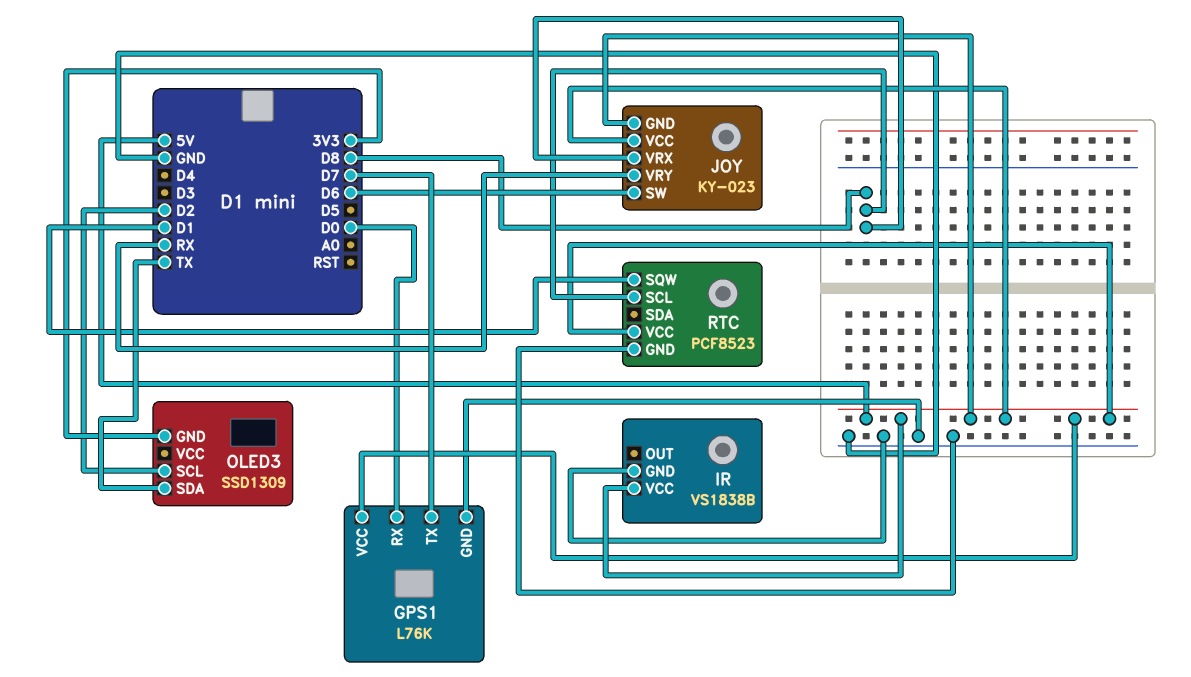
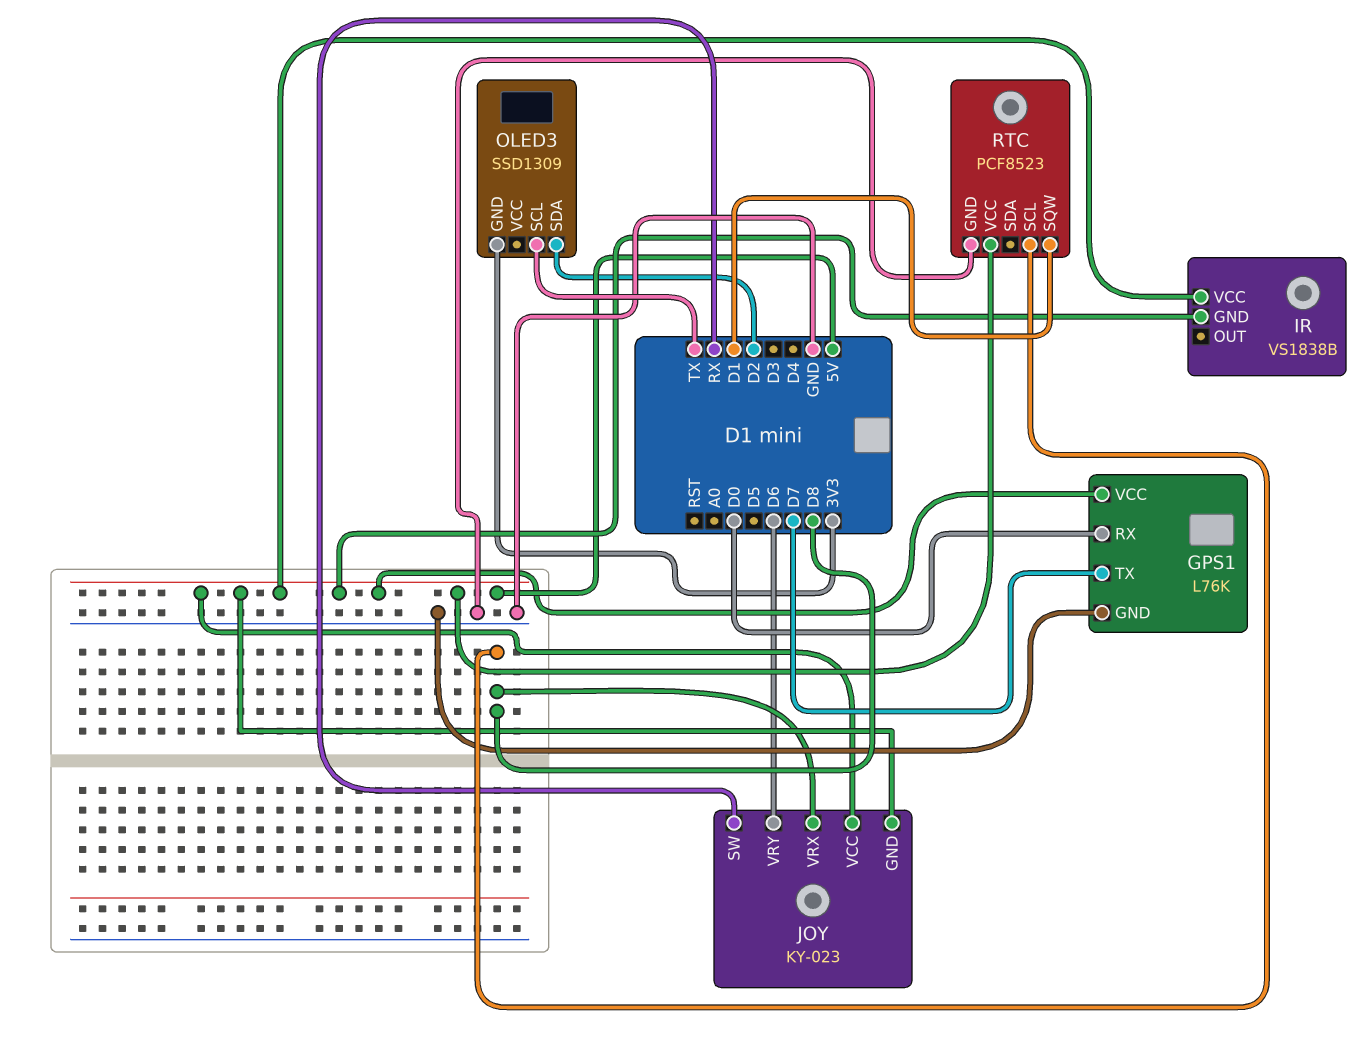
IR pin GND: GND -> 5V
JOY pin SW: D6 -> RX
JOY pin VRY: RX -> D6
OLED3 pin SCL: D2 -> TX
OLED3 pin SDA: TX -> D2

